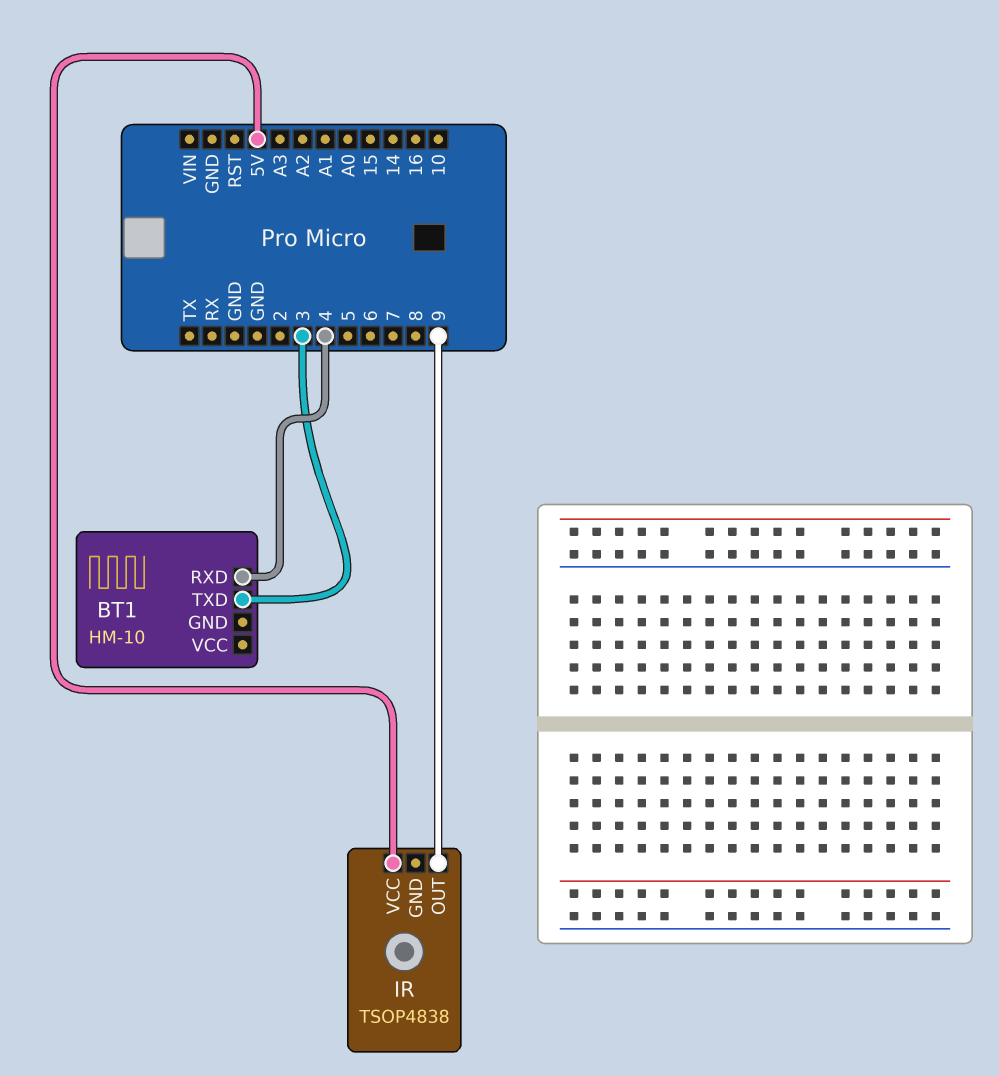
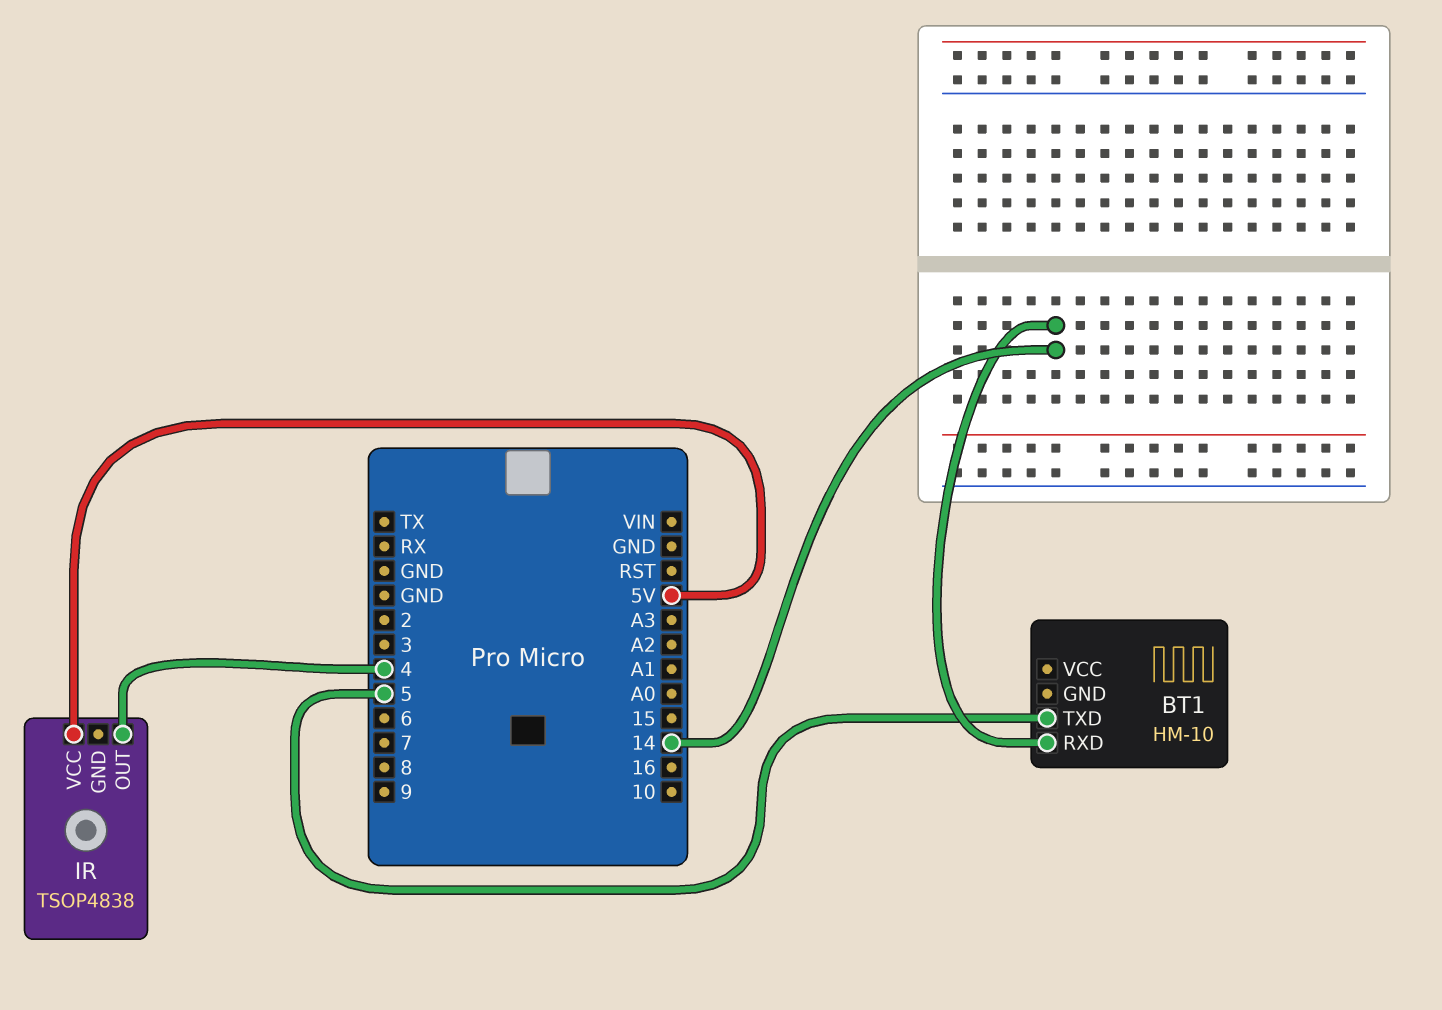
BT1 pin RXD: 4 -> 14
BT1 pin TXD: 3 -> 5
IR pin OUT: 9 -> 4

